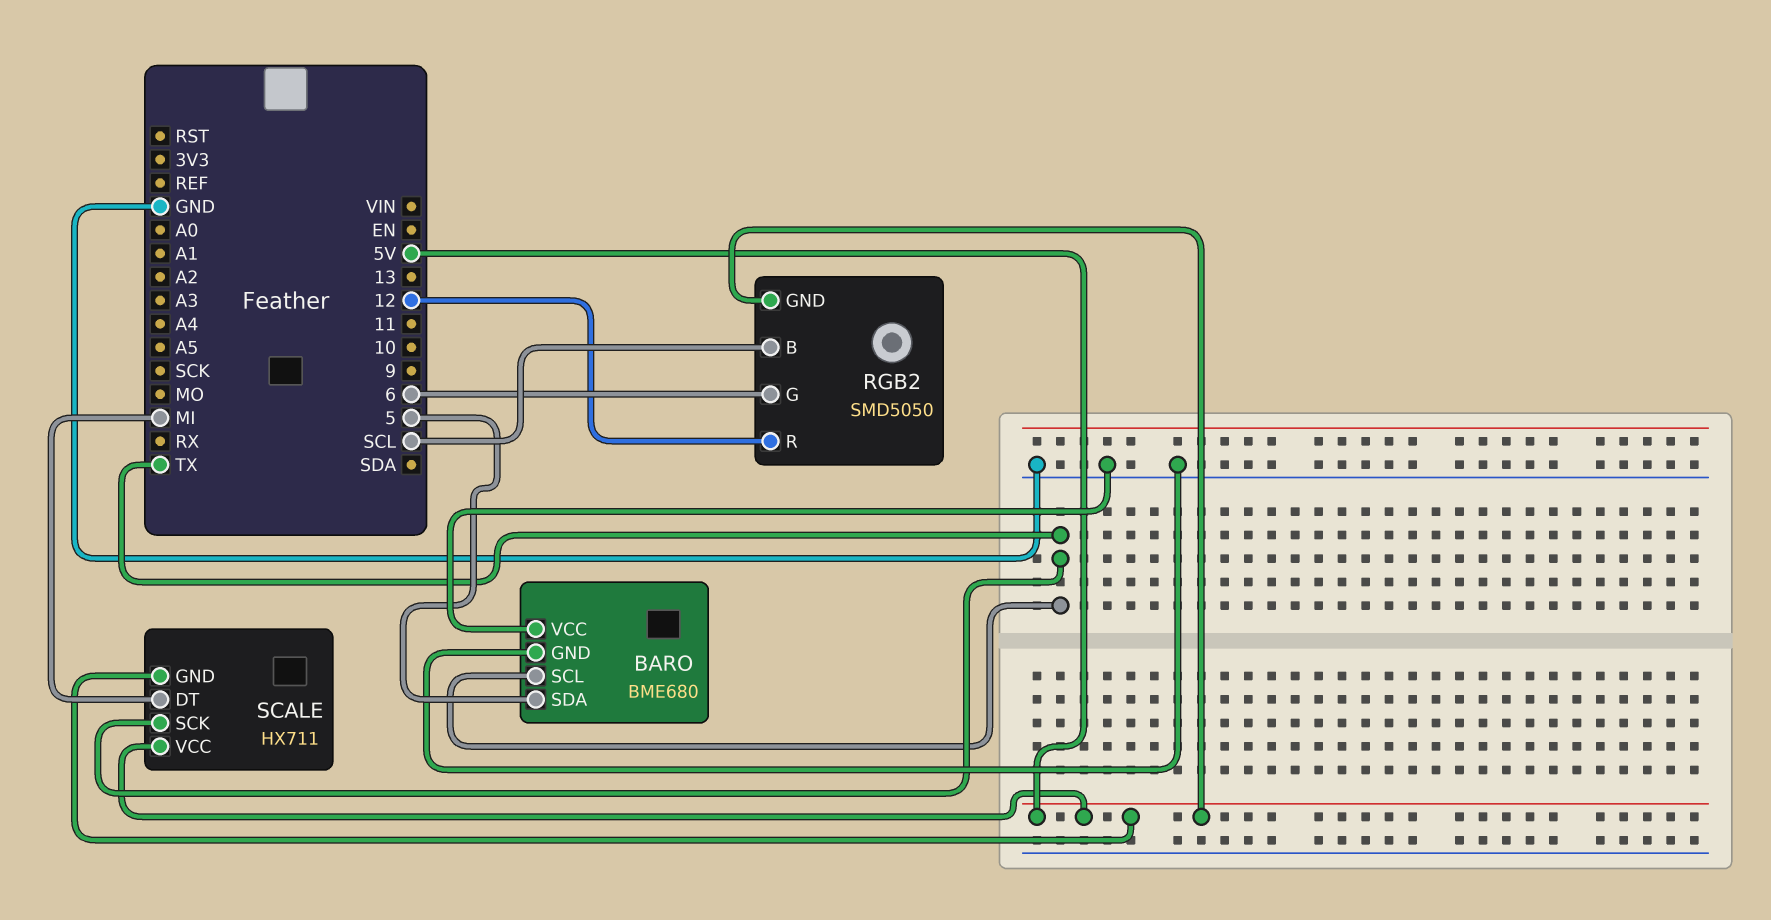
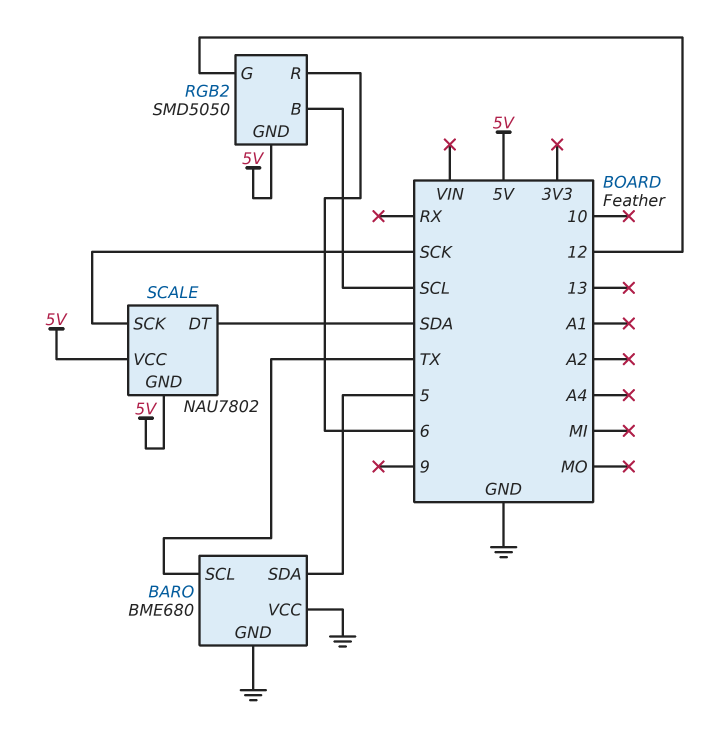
RGB2 pin G: 6 -> 12
RGB2 pin R: 12 -> 6
SCALE: HX711 -> NAU7802
SCALE pin DT: MI -> SDA
SCALE pin SCK: TX -> SCK

